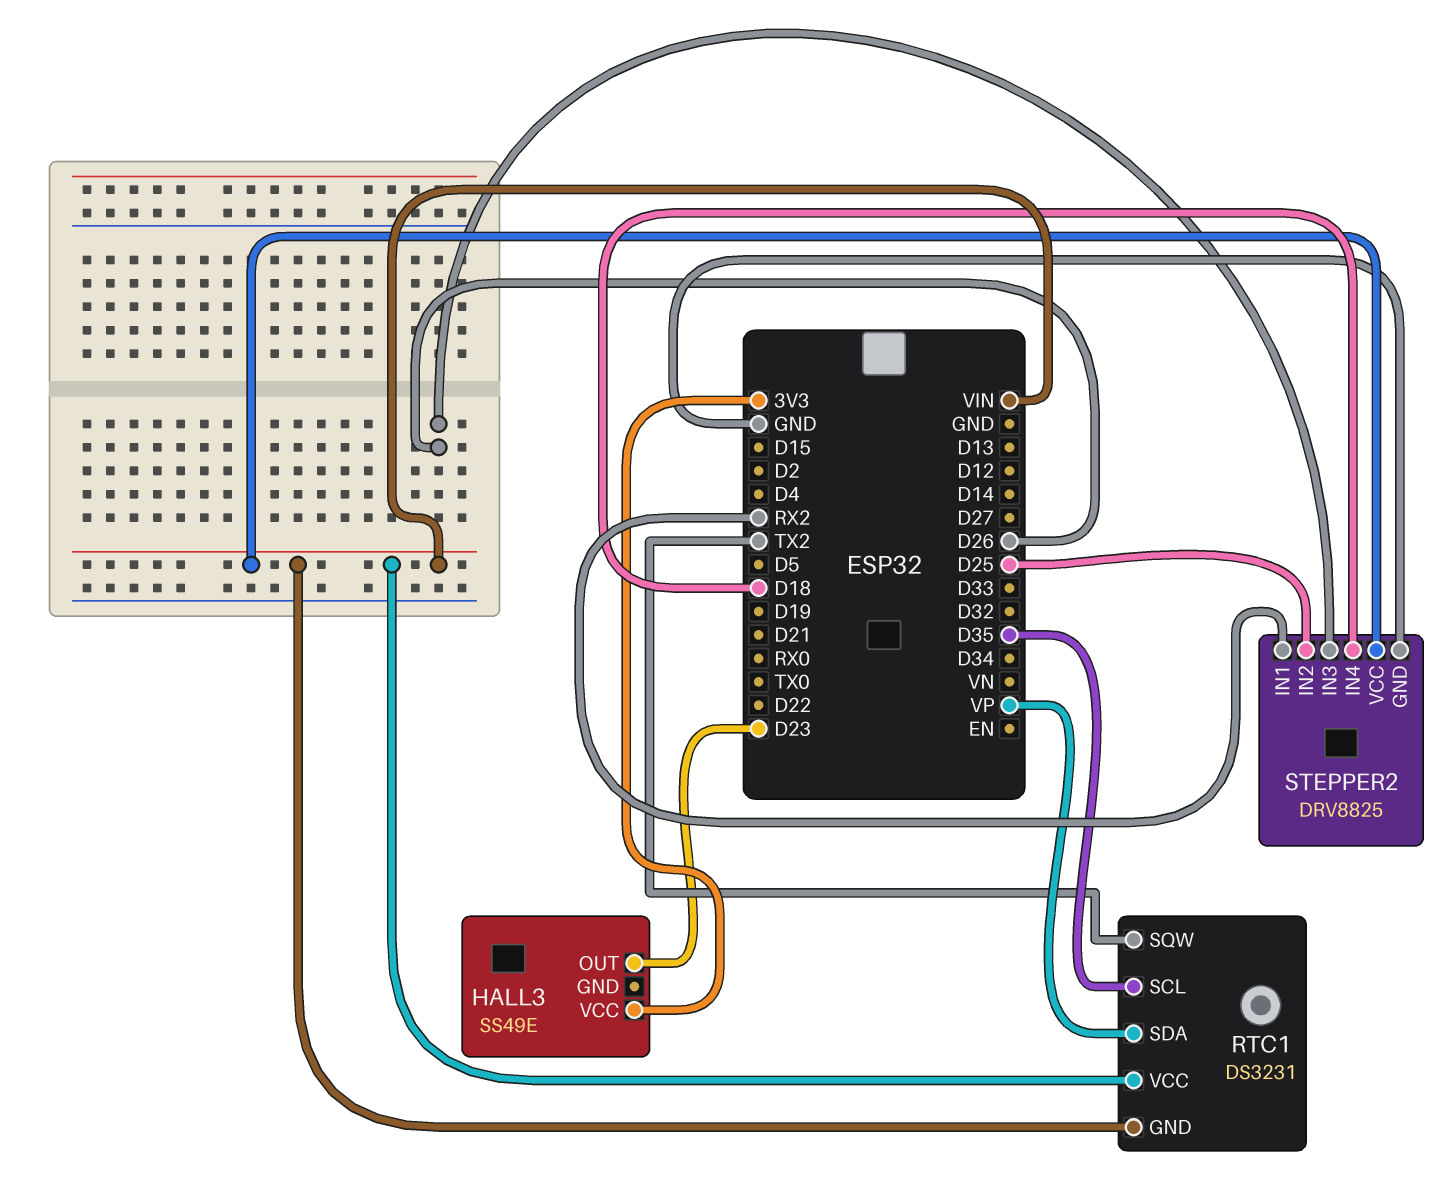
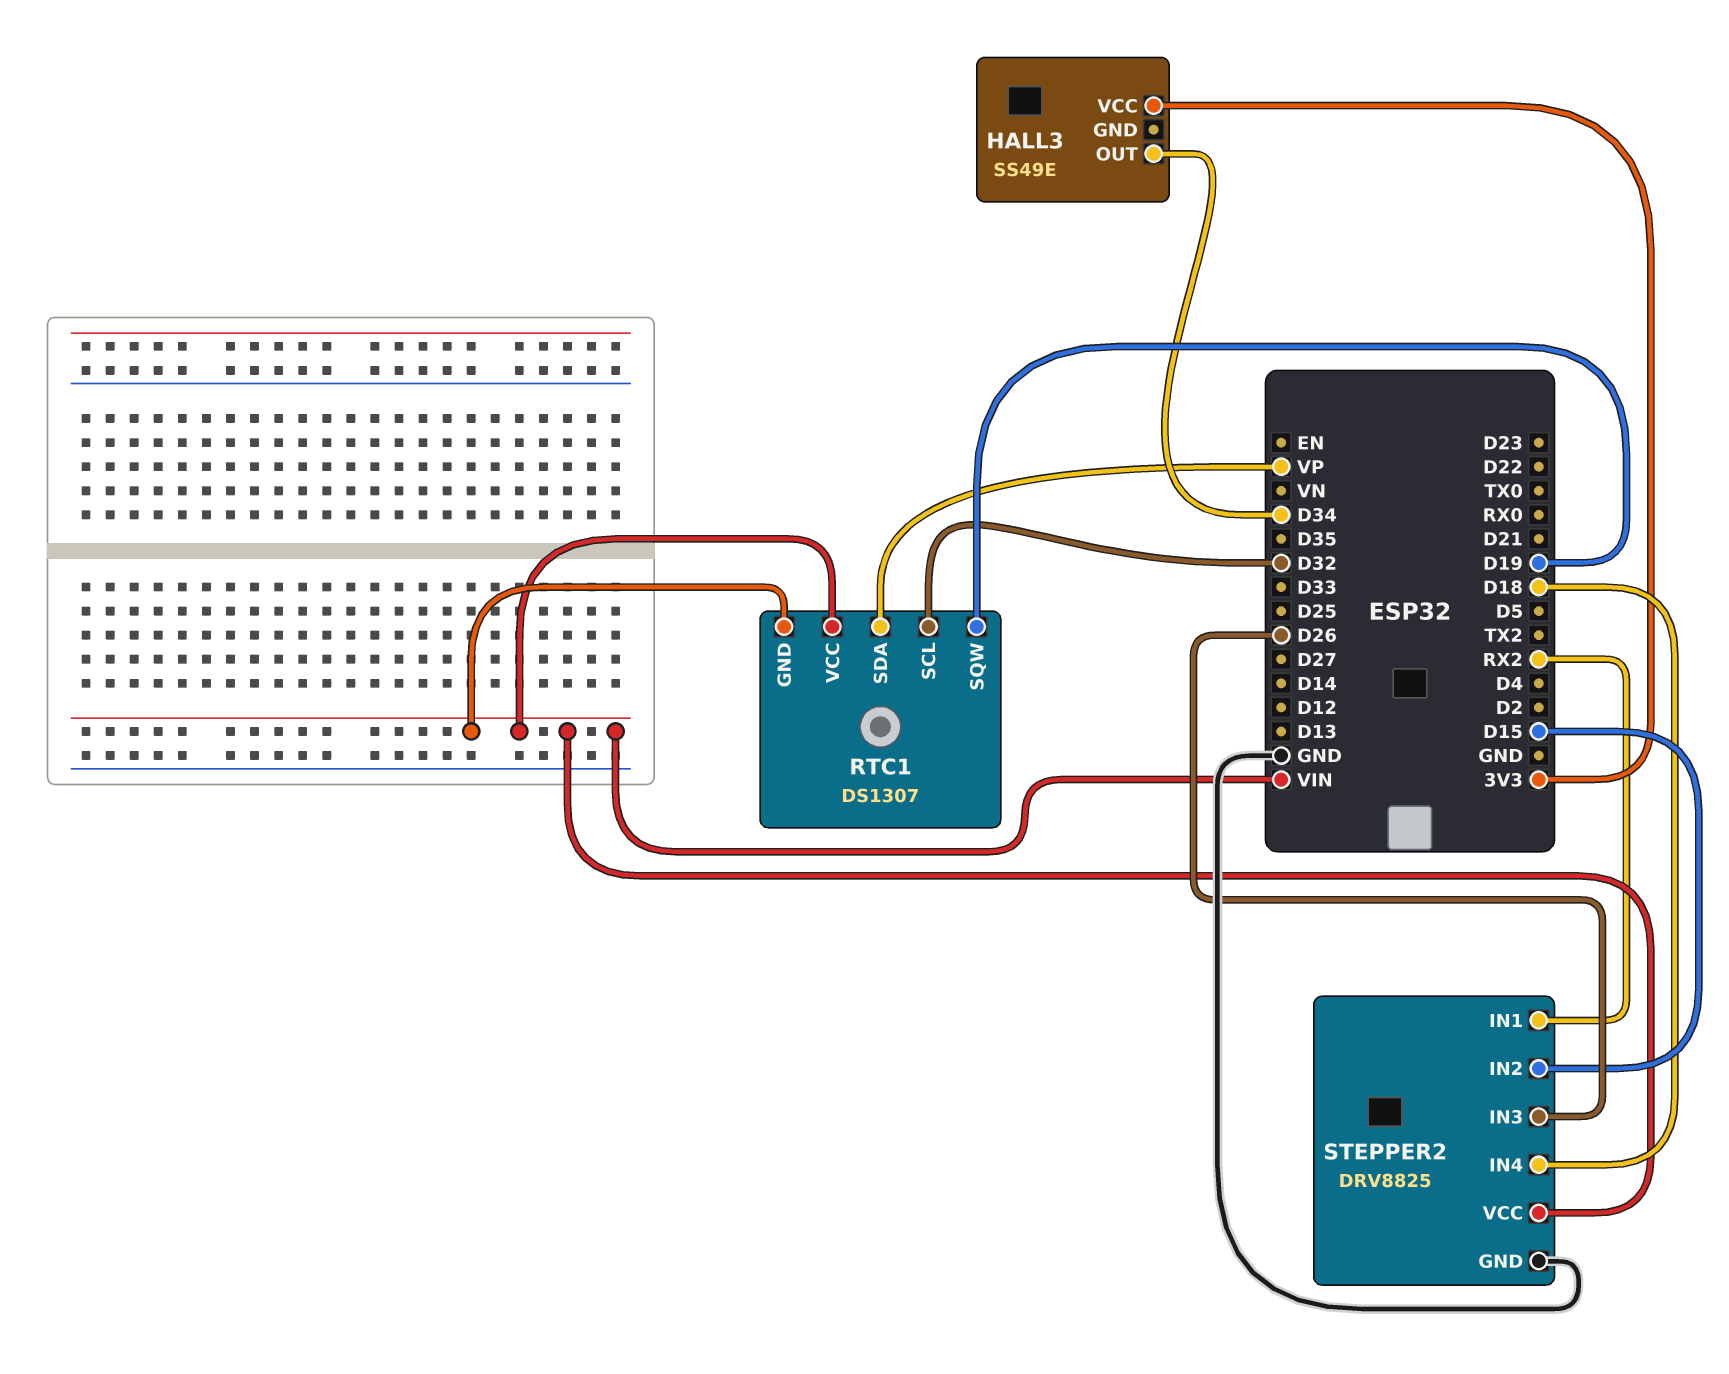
HALL3 pin OUT: D23 -> D34
RTC1: DS3231 -> DS1307
RTC1 pin SCL: D35 -> D32
RTC1 pin SQW: TX2 -> D19
STEPPER2 pin IN2: D25 -> D15

